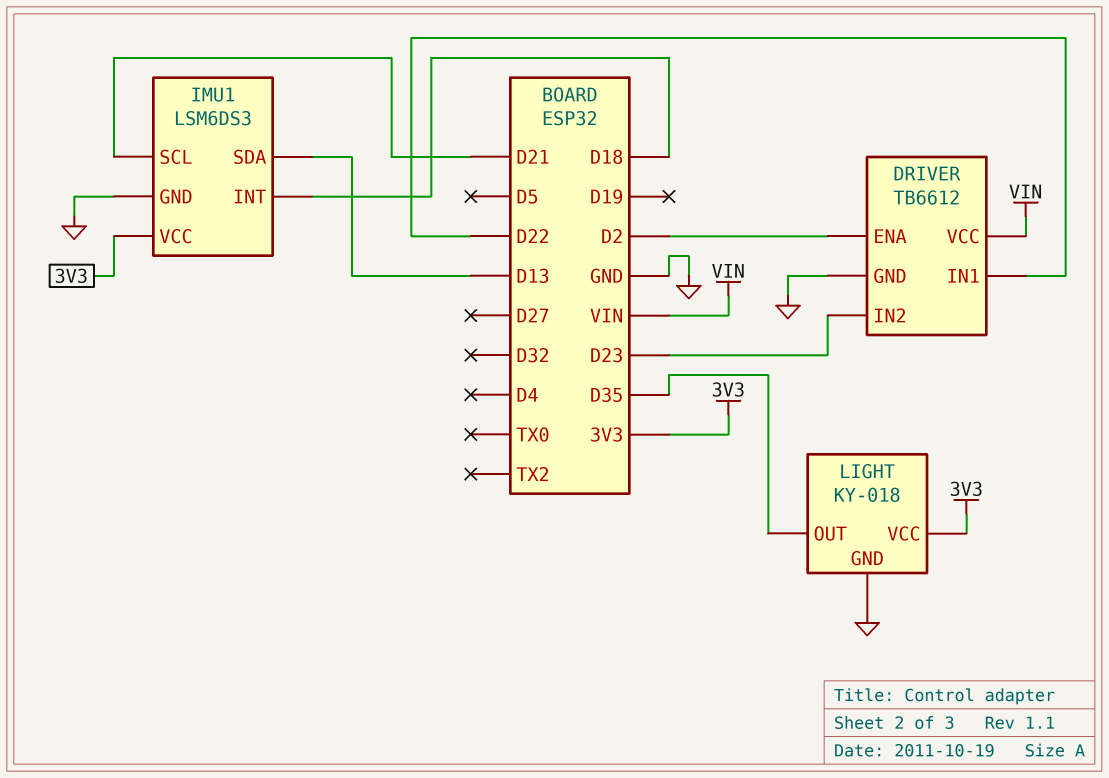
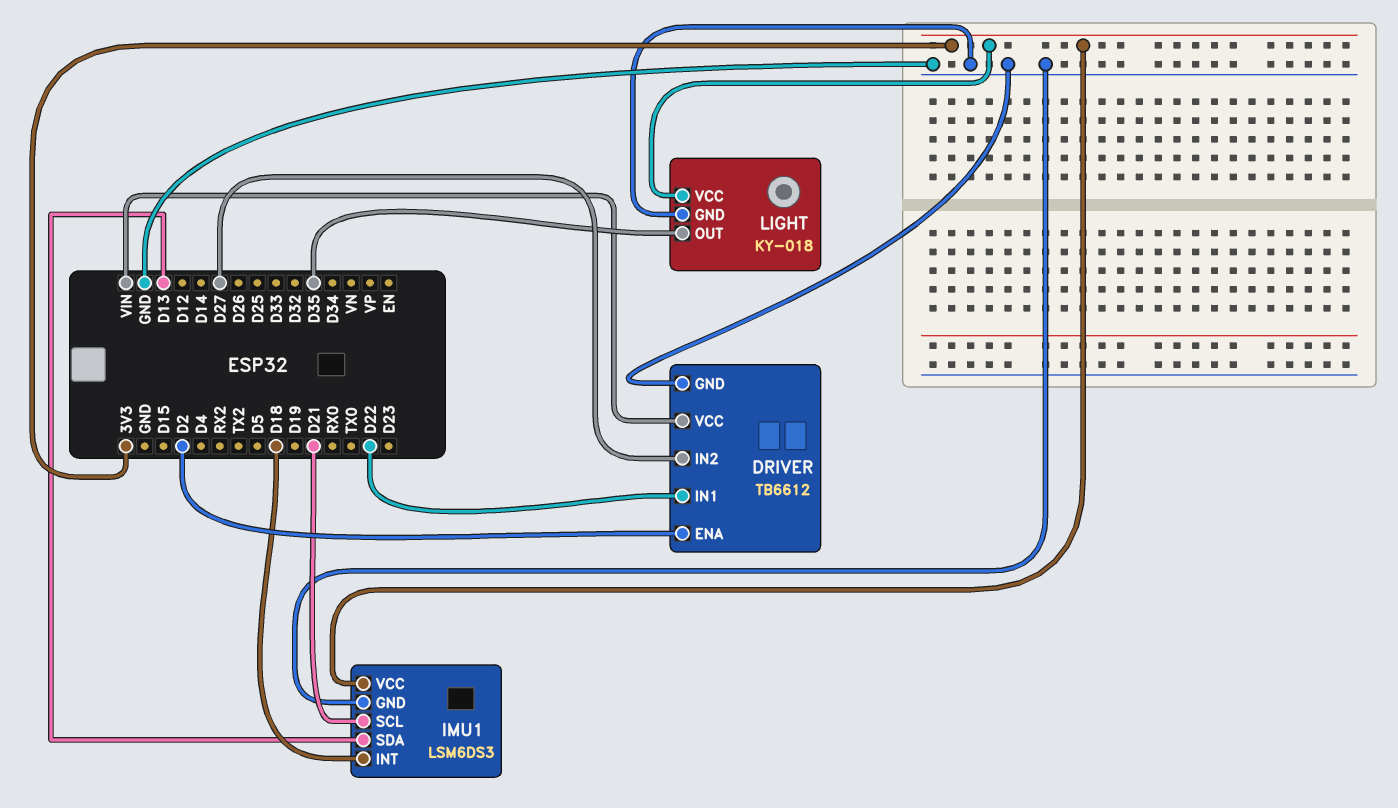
DRIVER pin IN2: D23 -> D27

